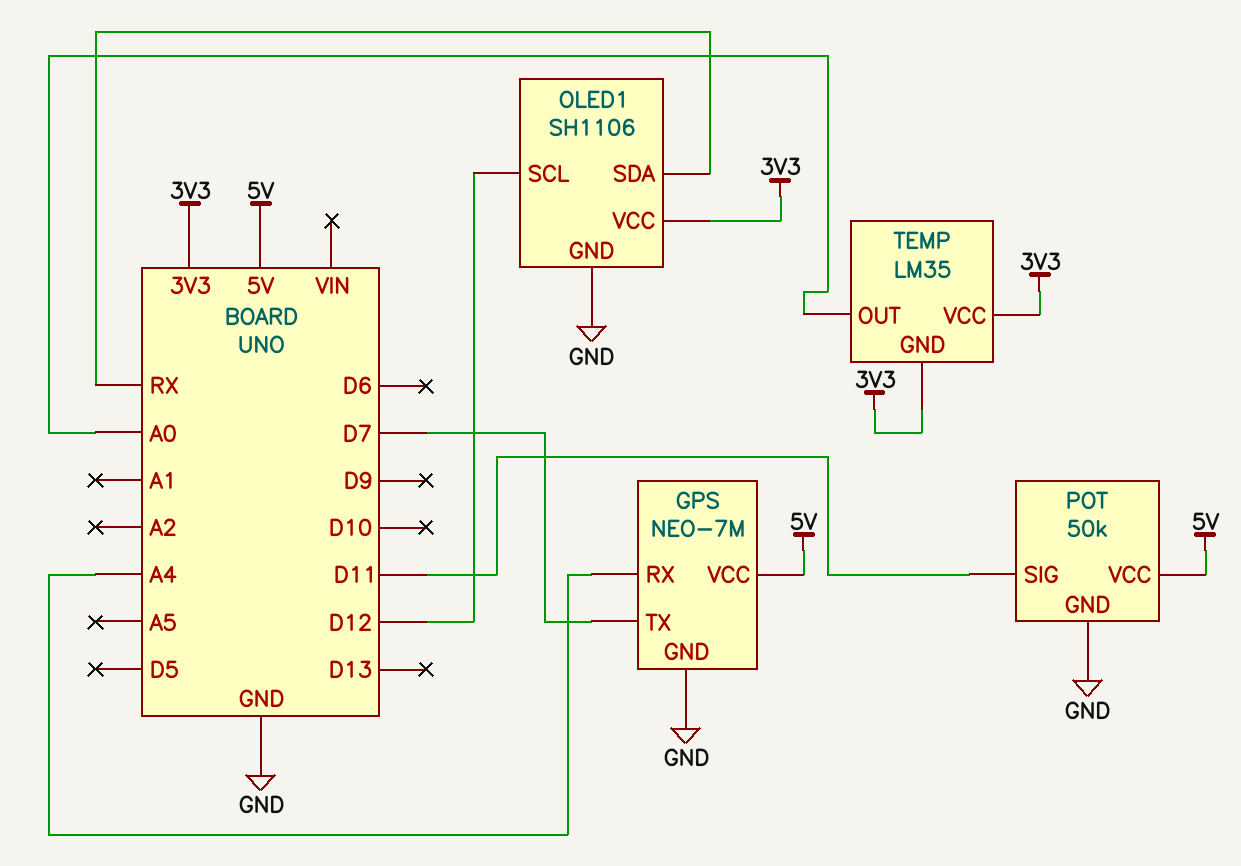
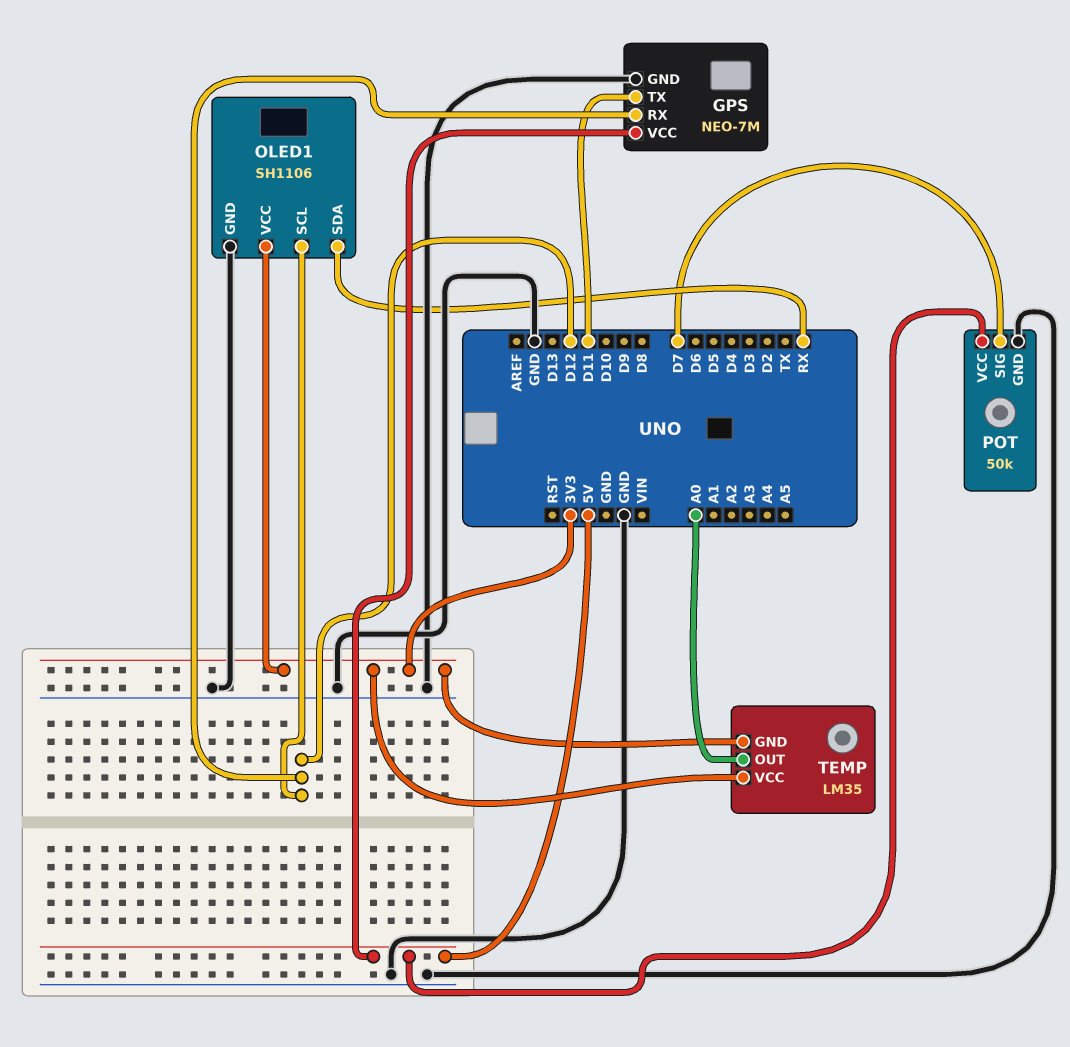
GPS pin RX: A4 -> D12
GPS pin TX: D7 -> D11
POT pin SIG: D11 -> D7

